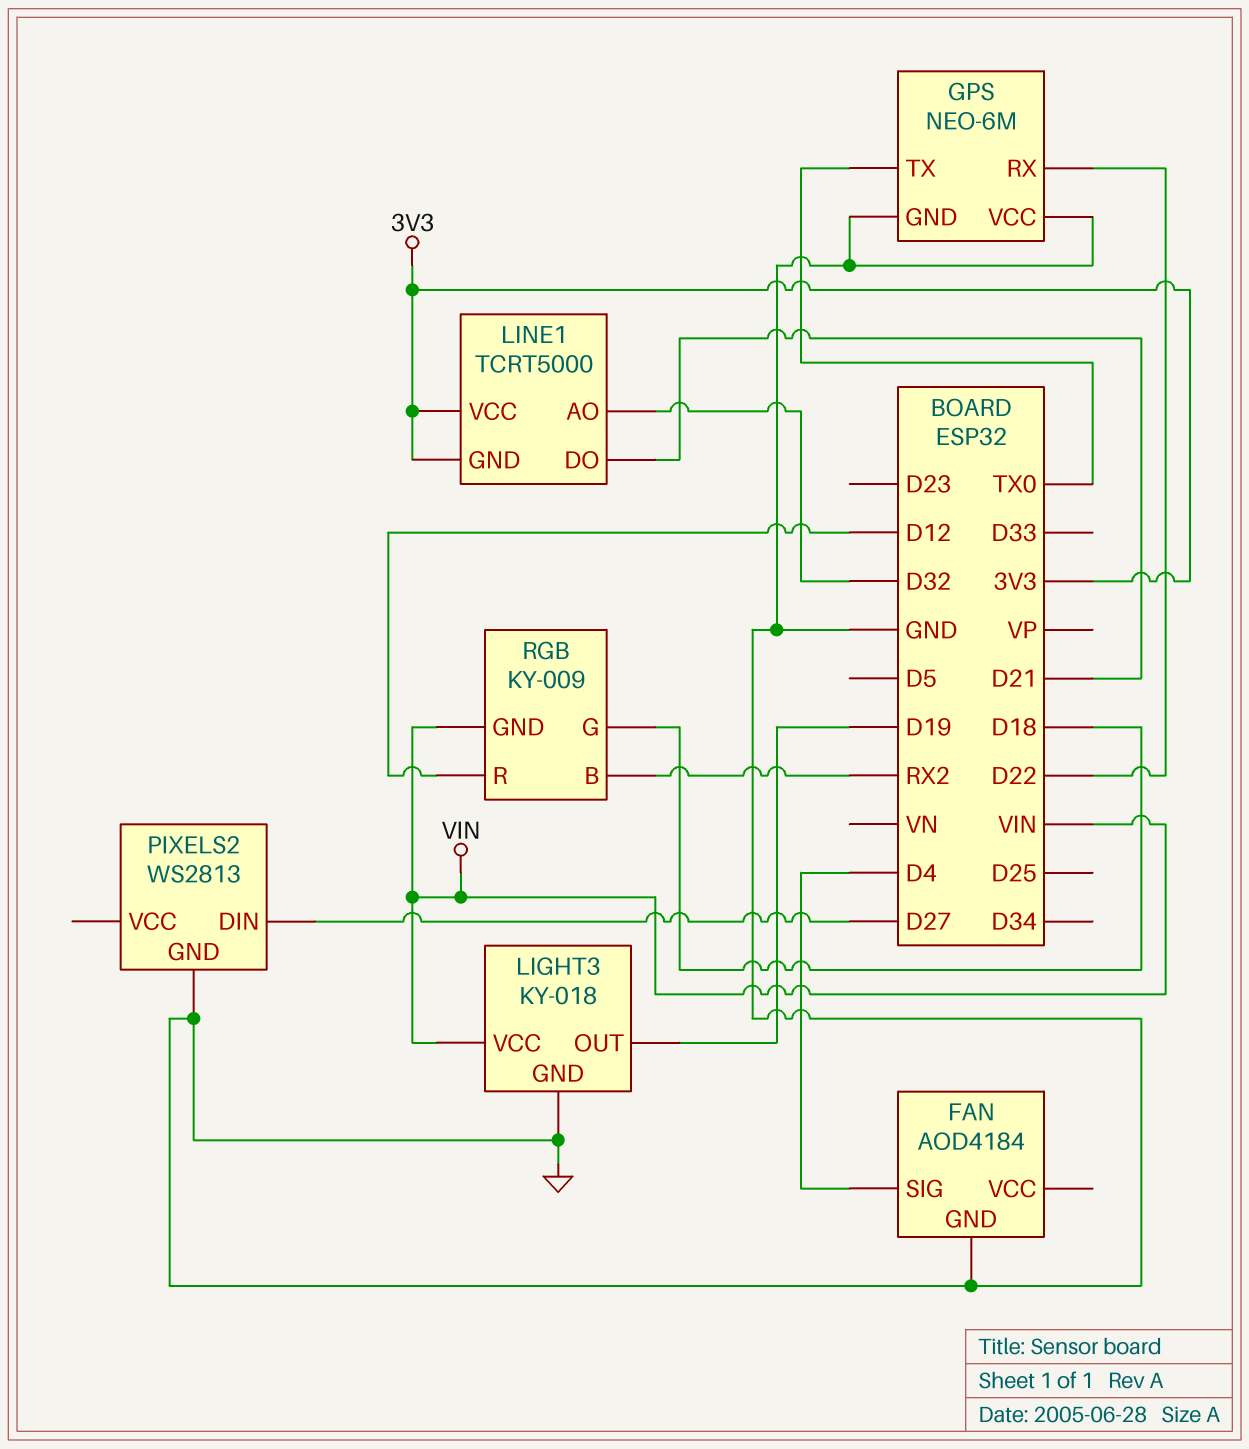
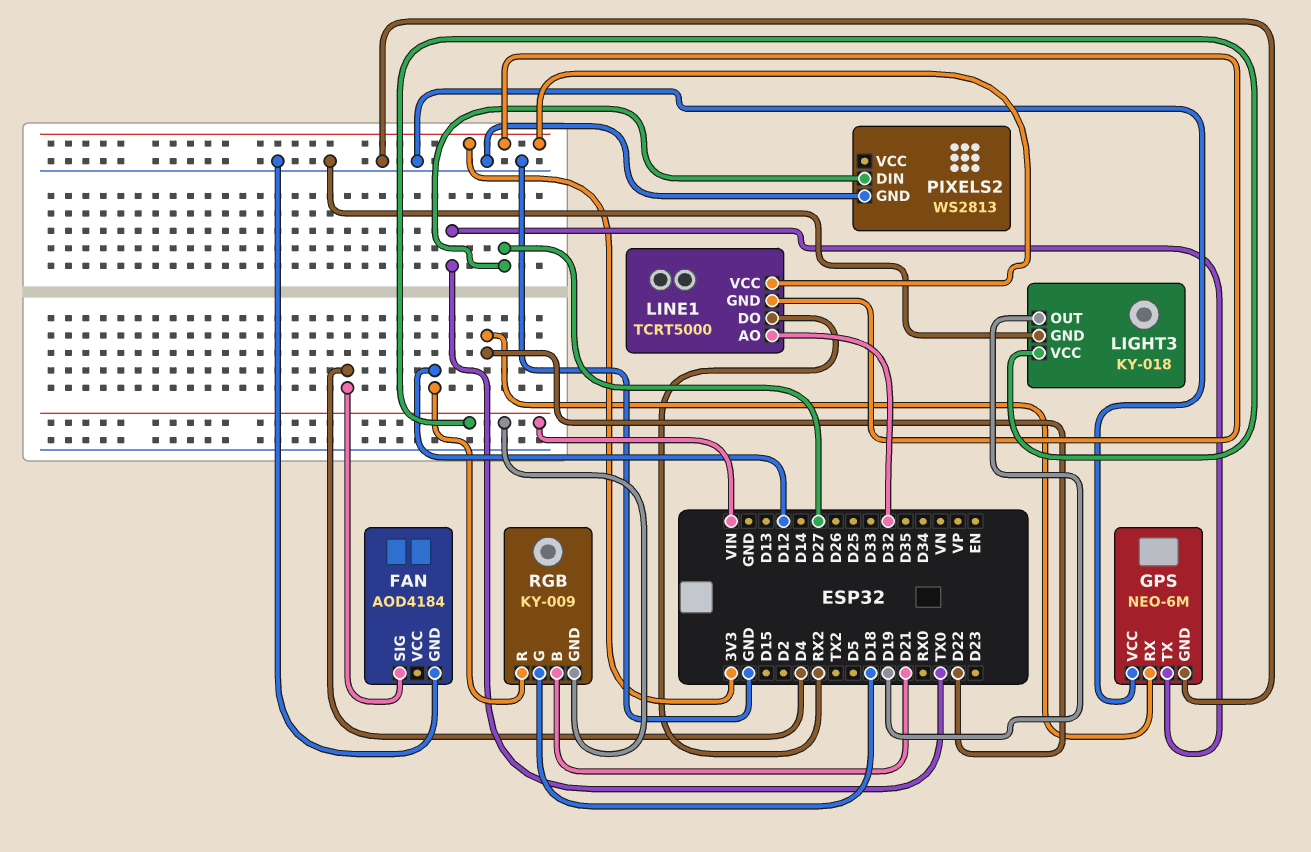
LINE1 pin DO: D21 -> RX2
RGB pin B: RX2 -> D21

